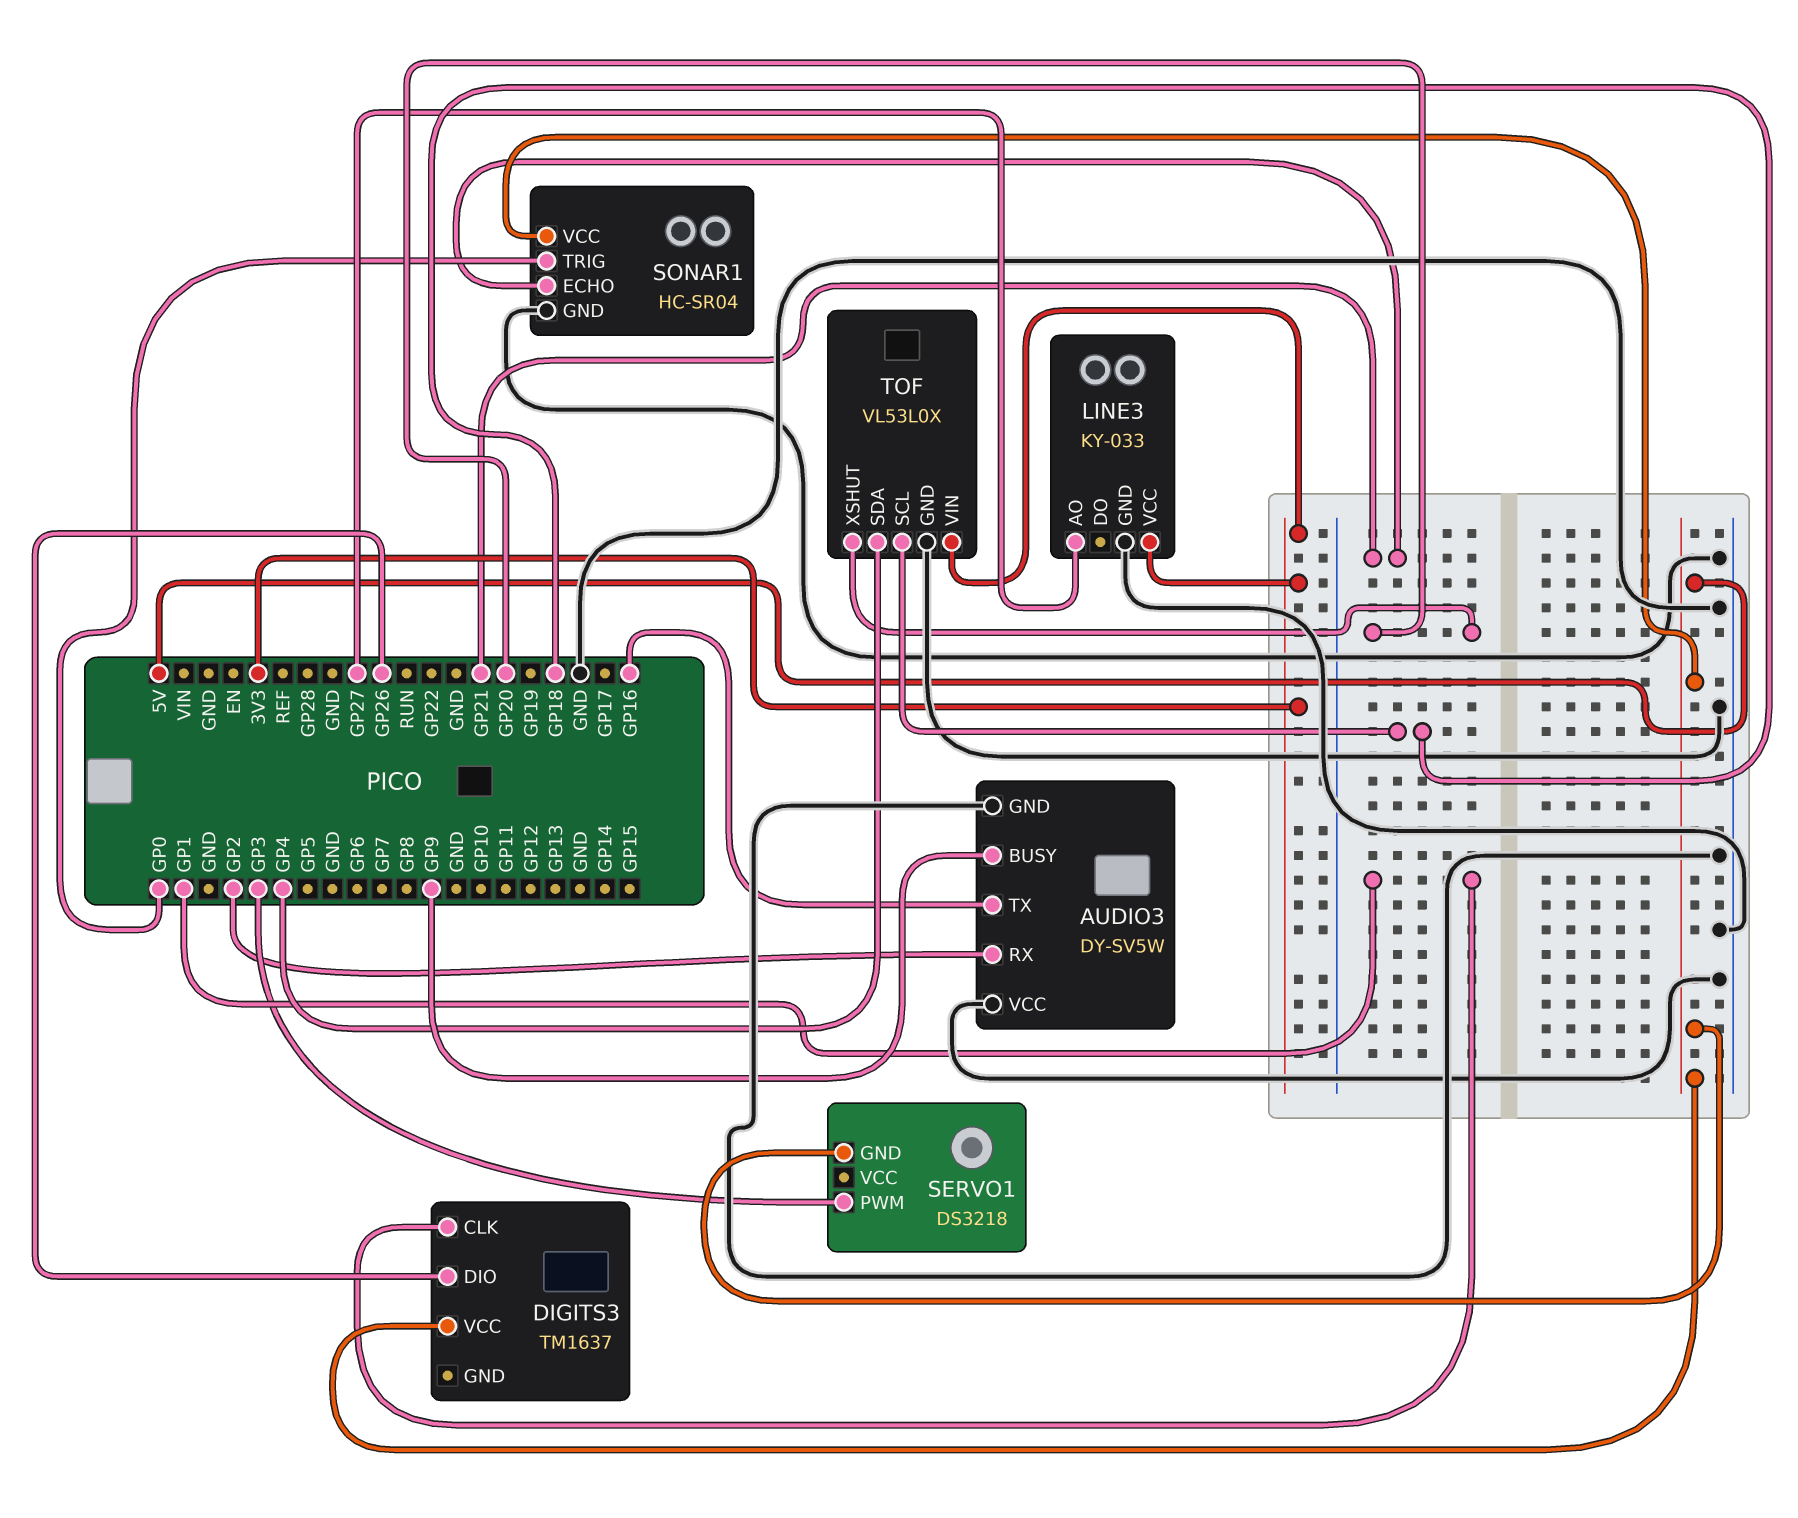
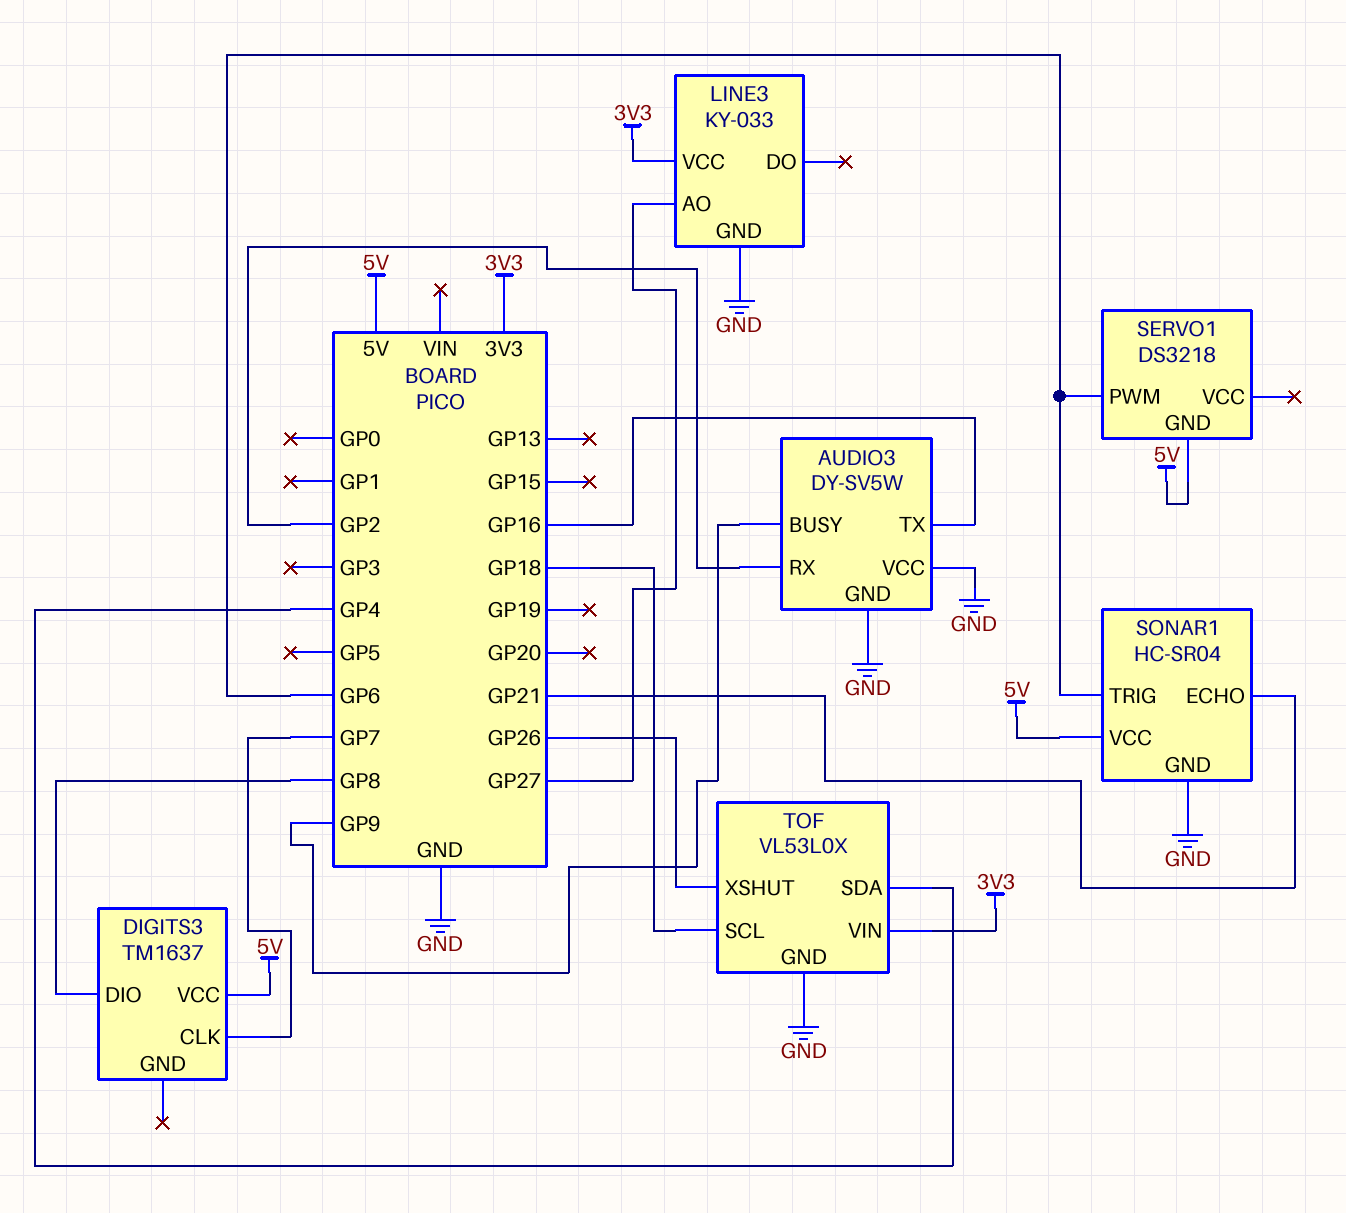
DIGITS3 pin CLK: GP1 -> GP7
DIGITS3 pin DIO: GP26 -> GP8
SERVO1 pin PWM: GP3 -> GP6
SONAR1 pin TRIG: GP0 -> GP6
TOF pin XSHUT: GP20 -> GP26

